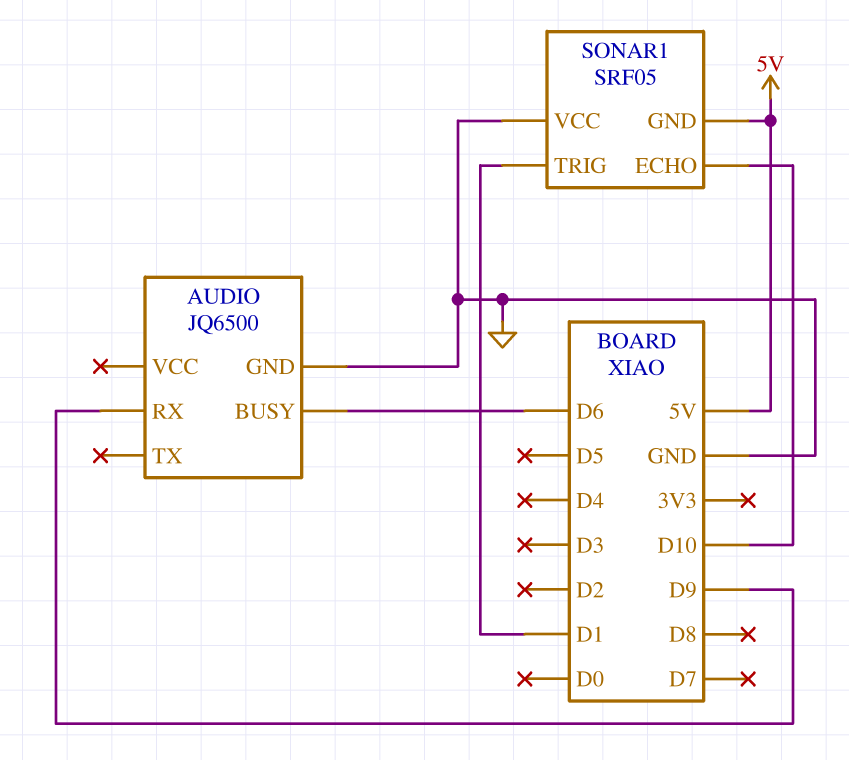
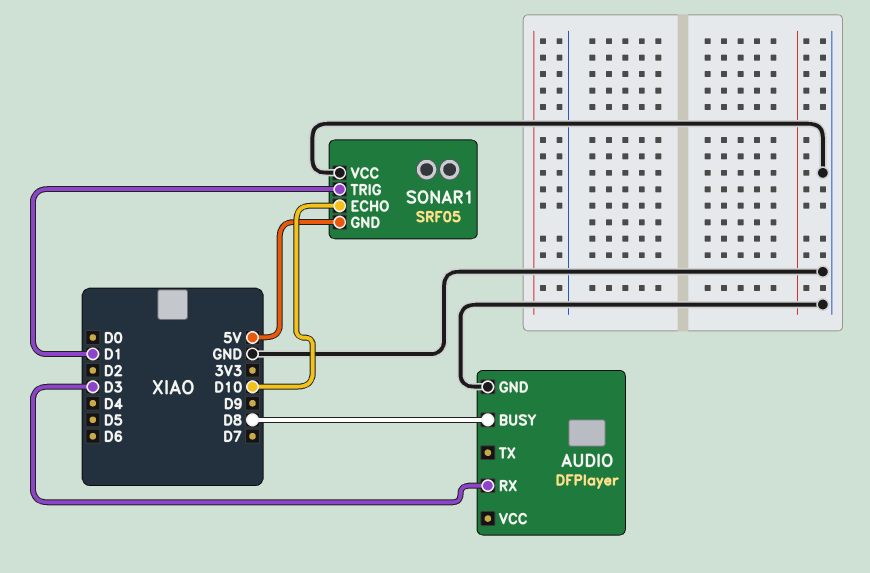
AUDIO: JQ6500 -> DFPlayer
AUDIO pin BUSY: D6 -> D8
AUDIO pin RX: D9 -> D3

